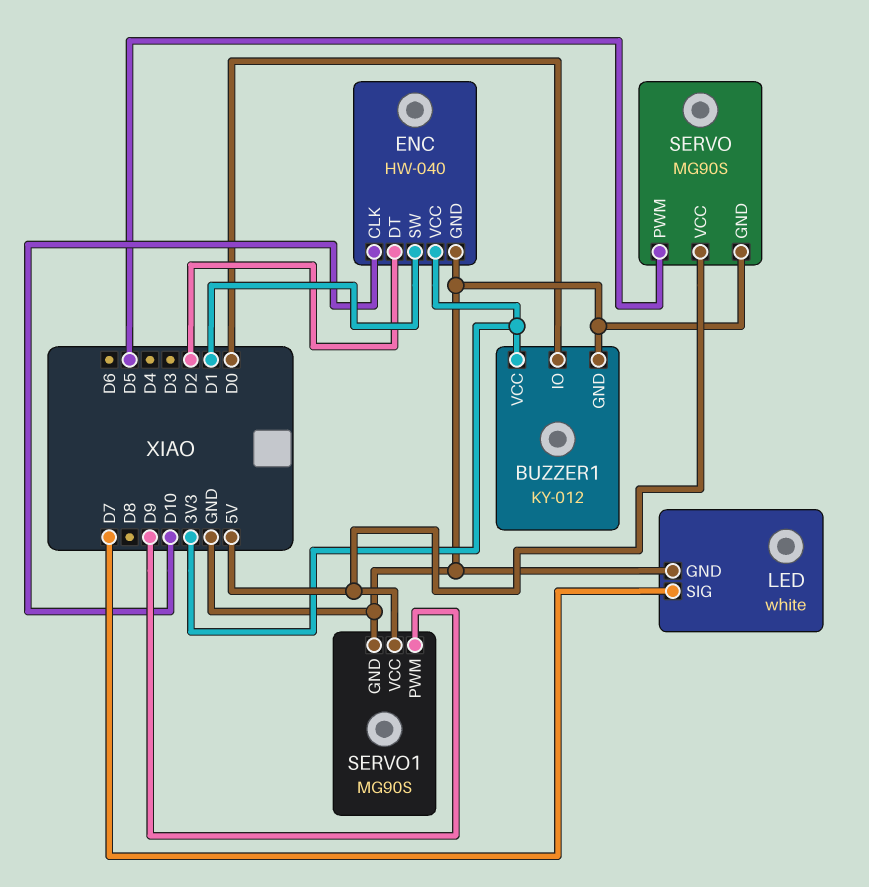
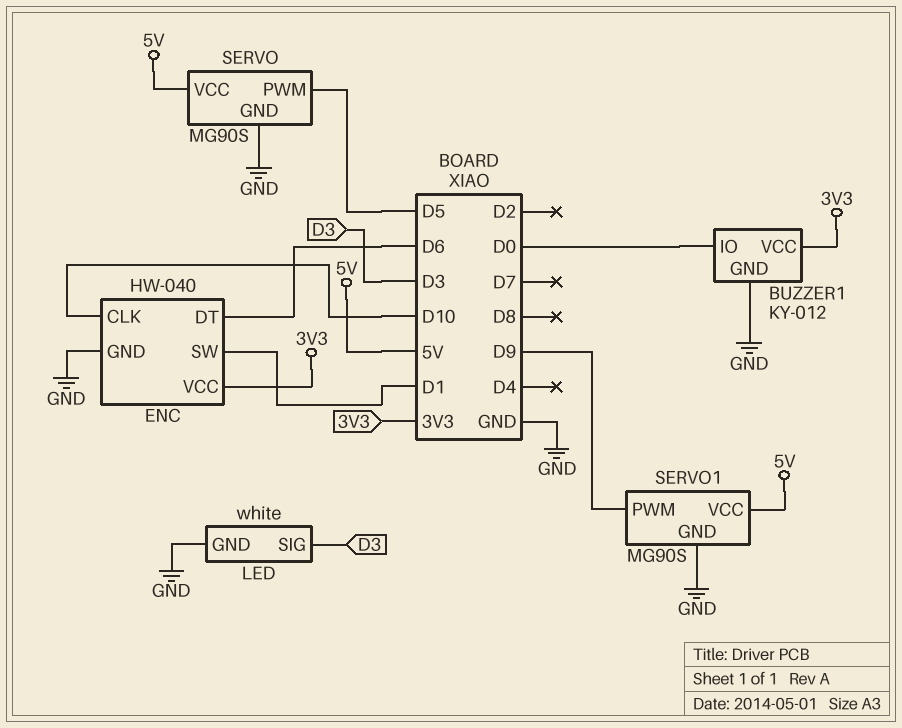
ENC pin DT: D2 -> D6
LED pin SIG: D7 -> D3

